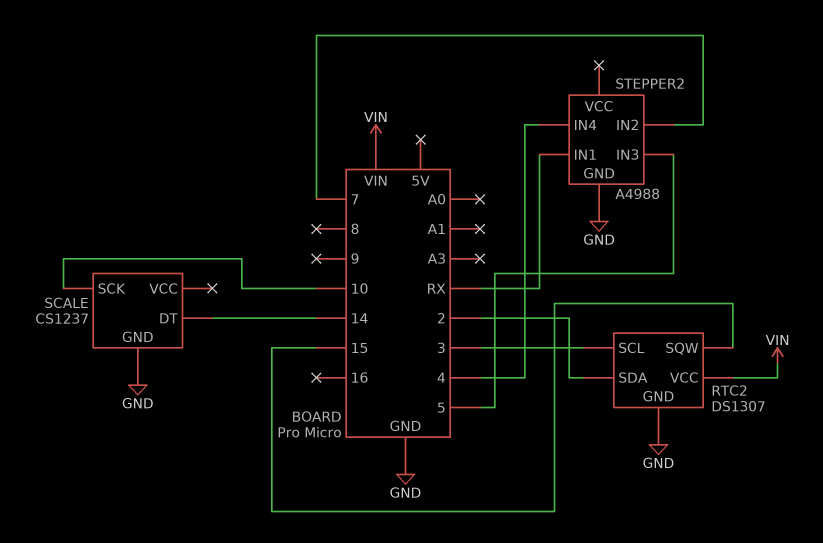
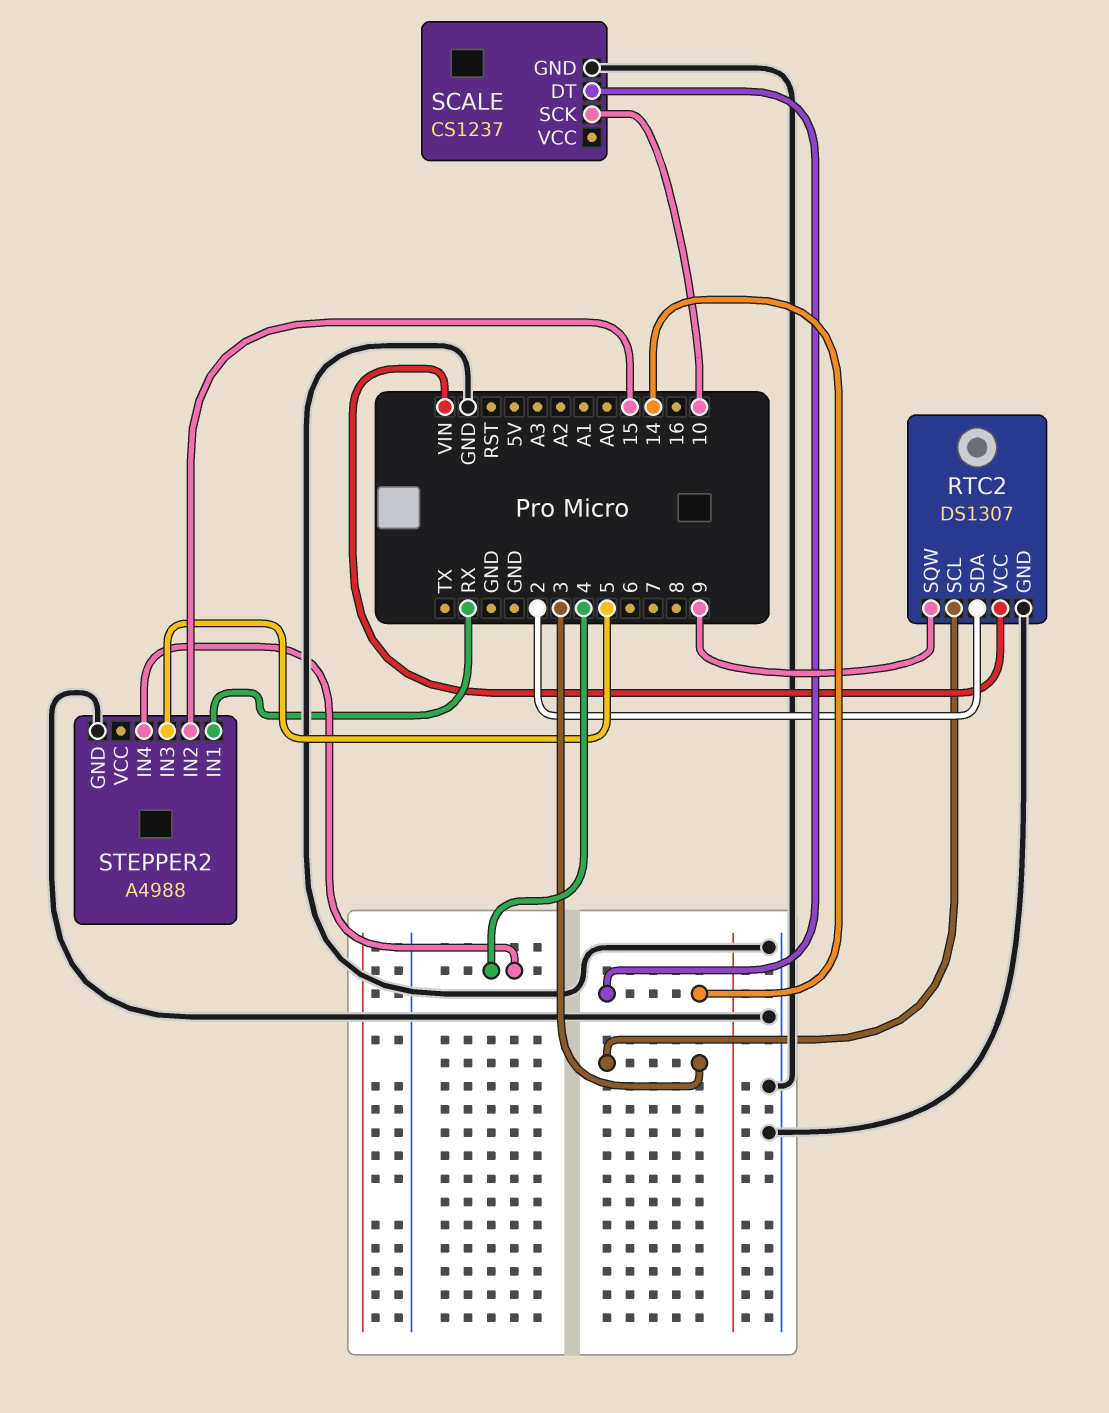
RTC2 pin SQW: 15 -> 9
STEPPER2 pin IN2: 7 -> 15

